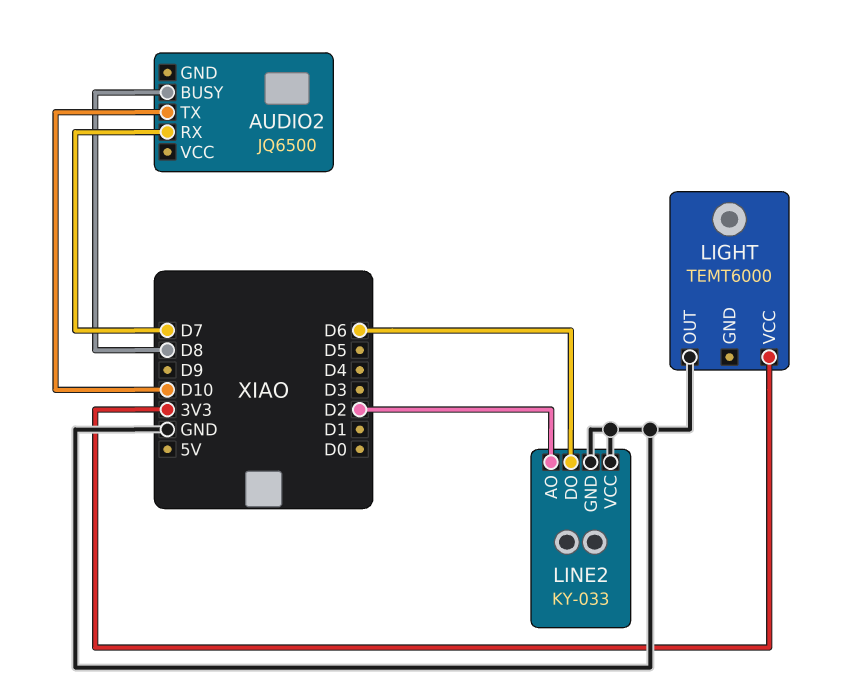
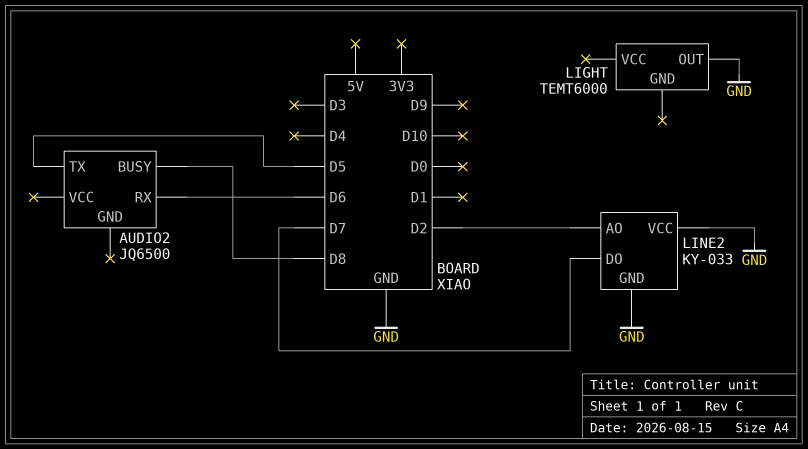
AUDIO2 pin RX: D7 -> D6
AUDIO2 pin TX: D10 -> D5
LIGHT pin VCC: 3V3 -> none
LINE2 pin DO: D6 -> D7

